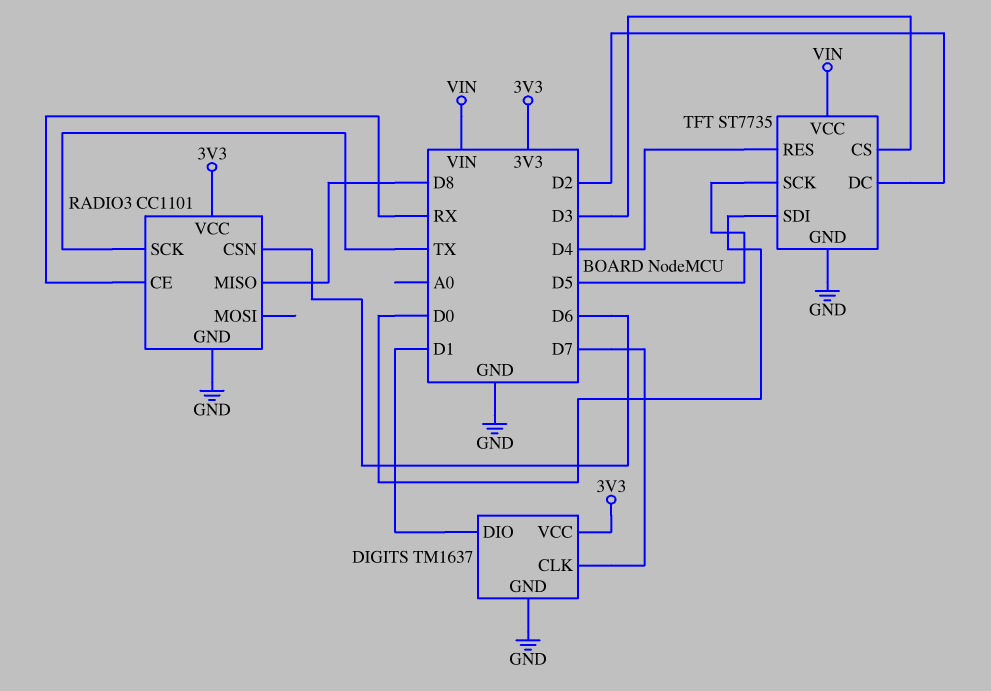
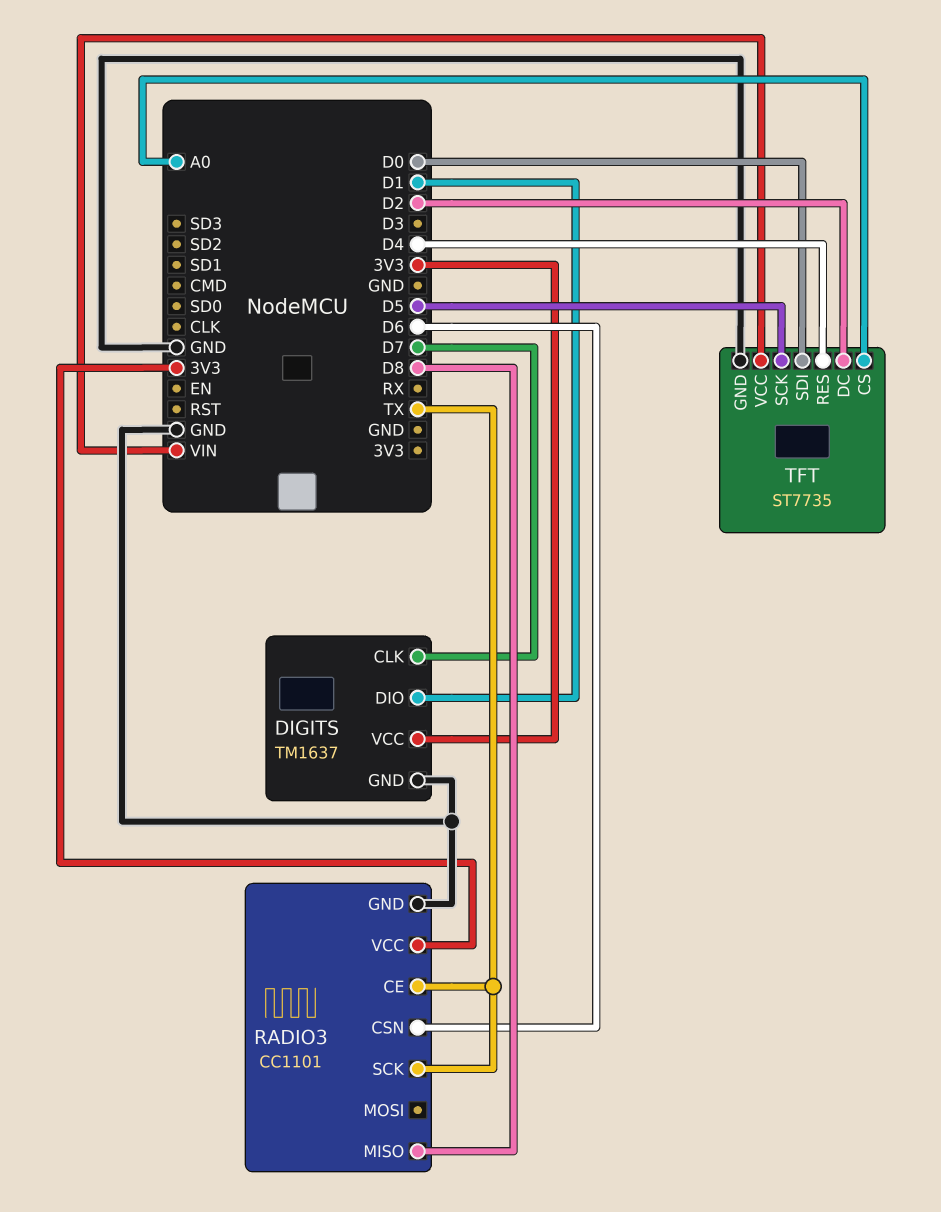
RADIO3 pin CE: RX -> TX
TFT pin CS: D3 -> A0

